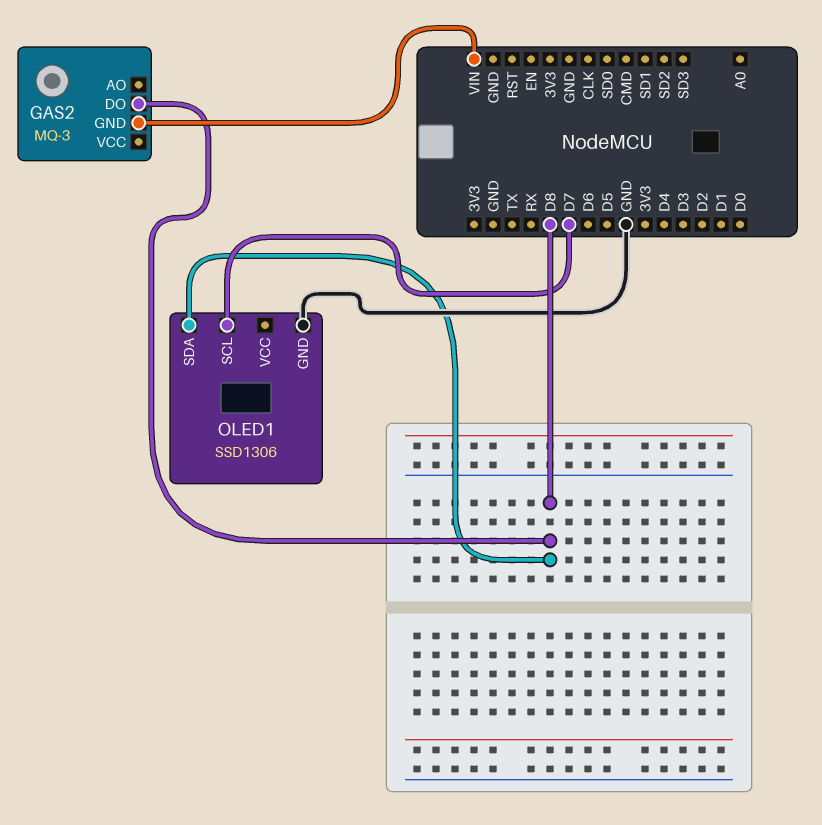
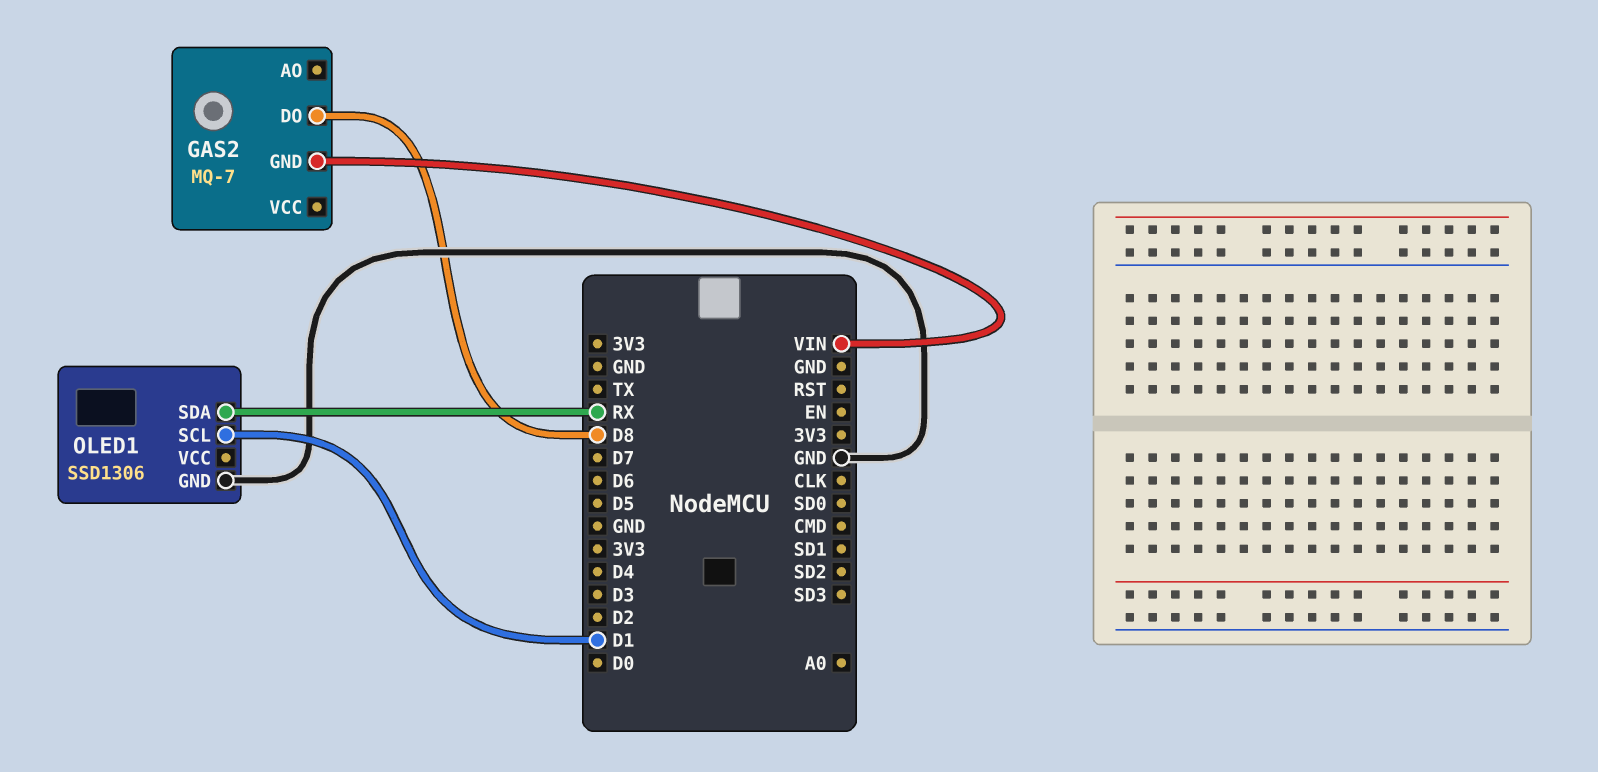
GAS2: MQ-3 -> MQ-7
OLED1 pin SCL: D7 -> D1
OLED1 pin SDA: D8 -> RX

